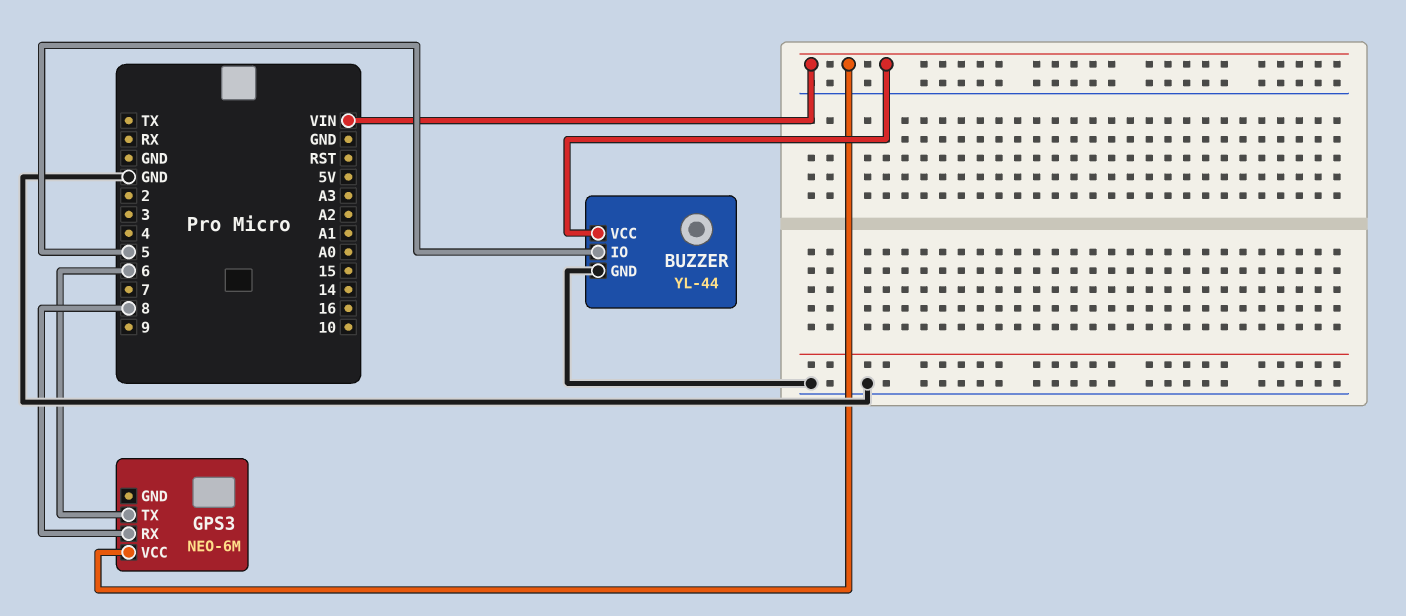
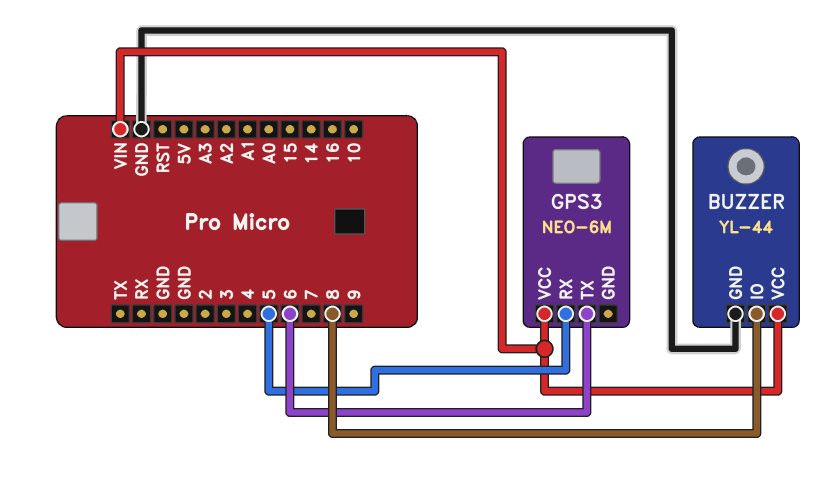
BUZZER pin IO: 5 -> 8
GPS3 pin RX: 8 -> 5

